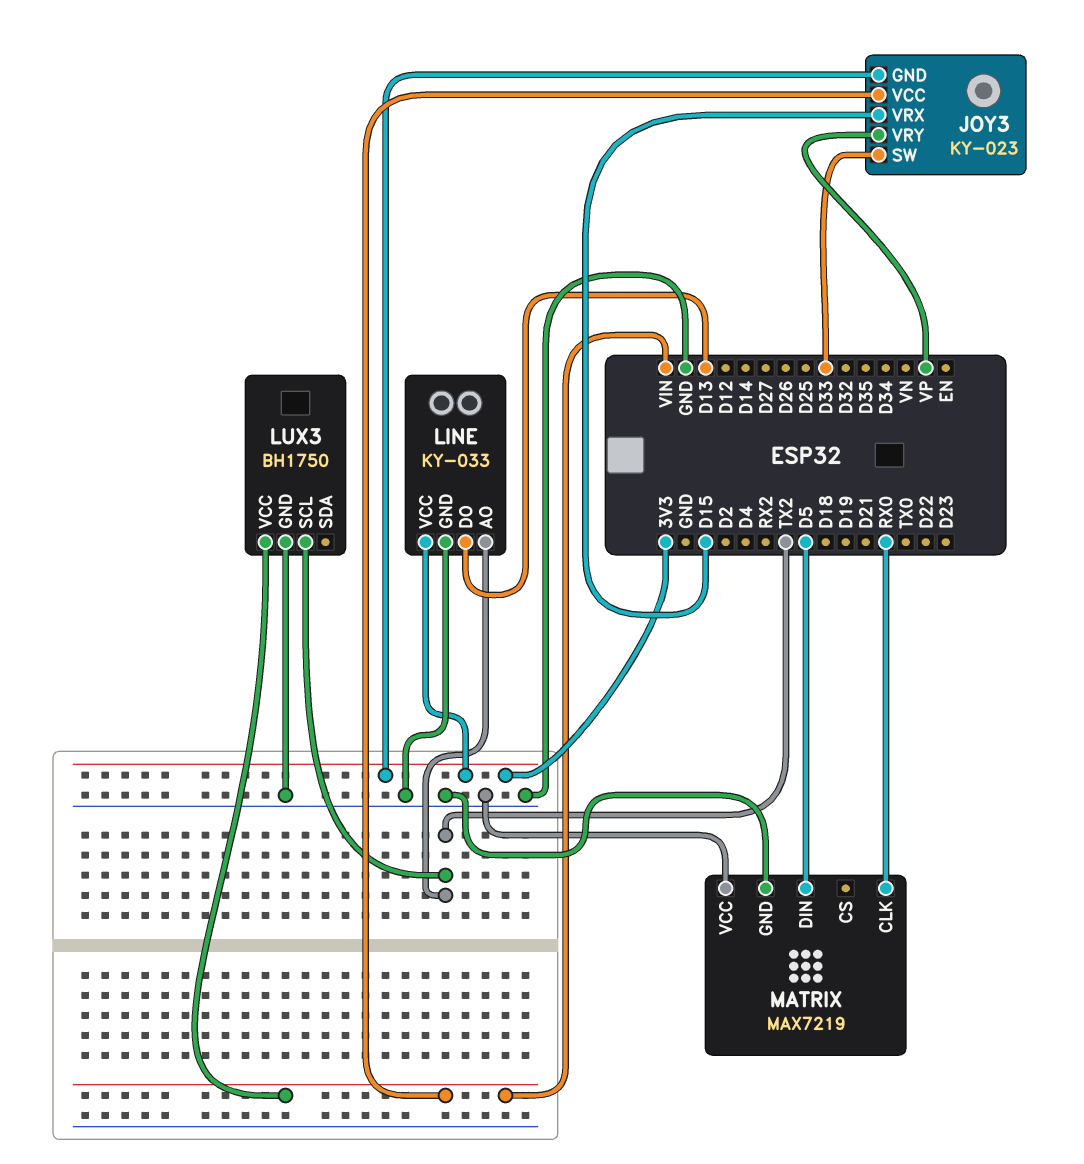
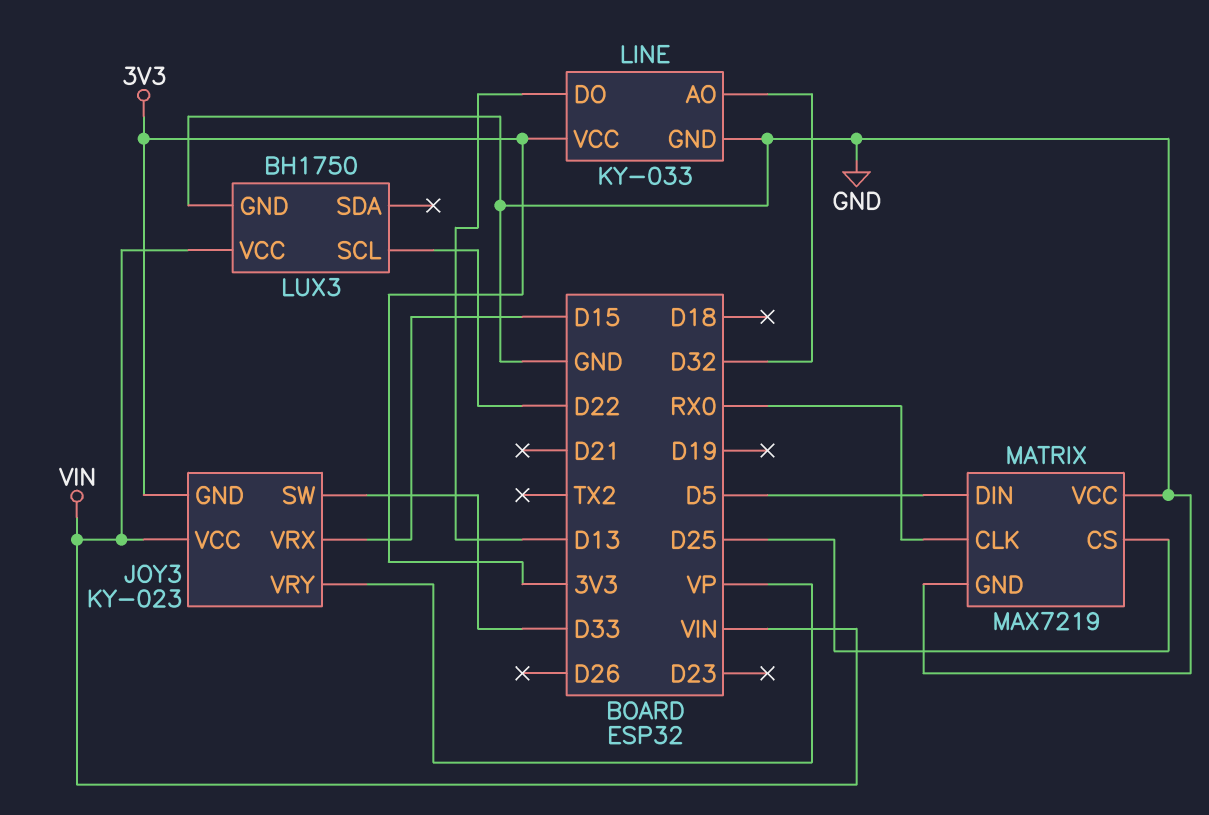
LINE pin AO: TX2 -> D32
LUX3 pin SCL: TX2 -> D22
MATRIX pin CS: none -> D25

